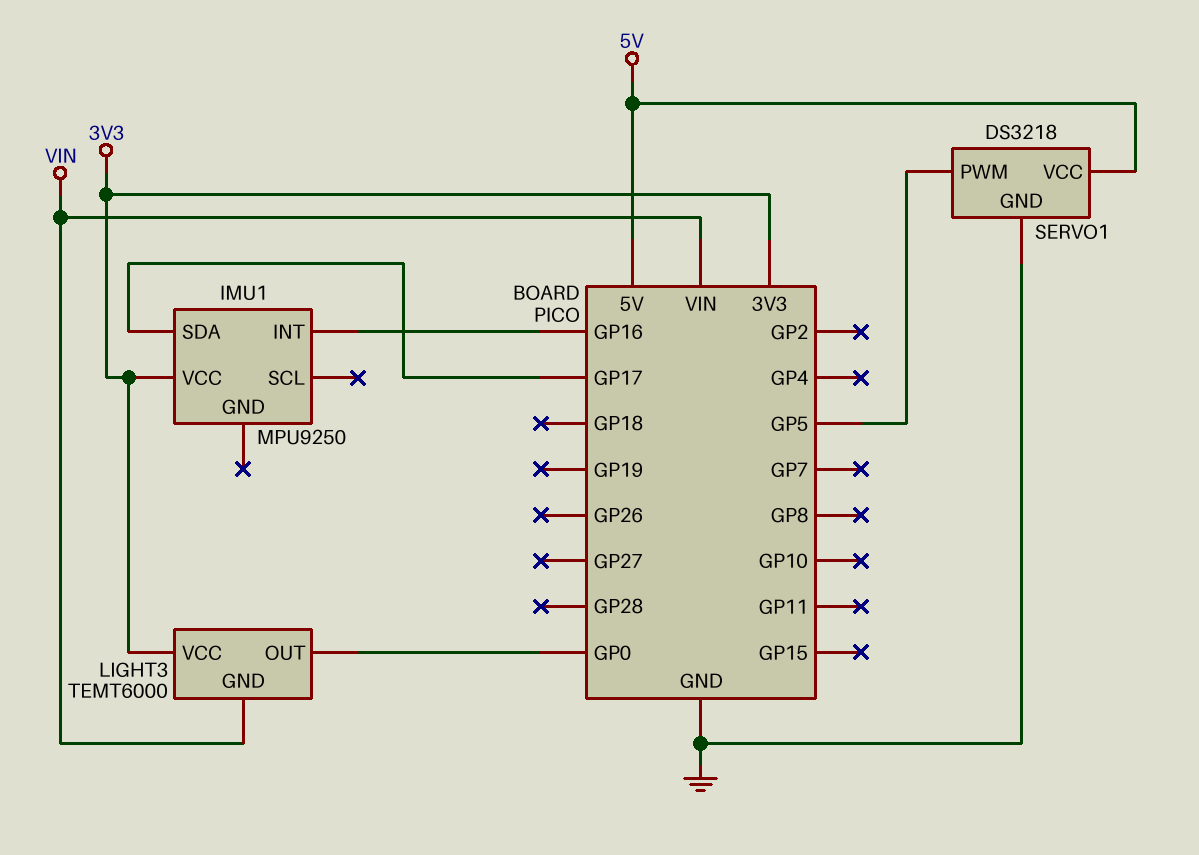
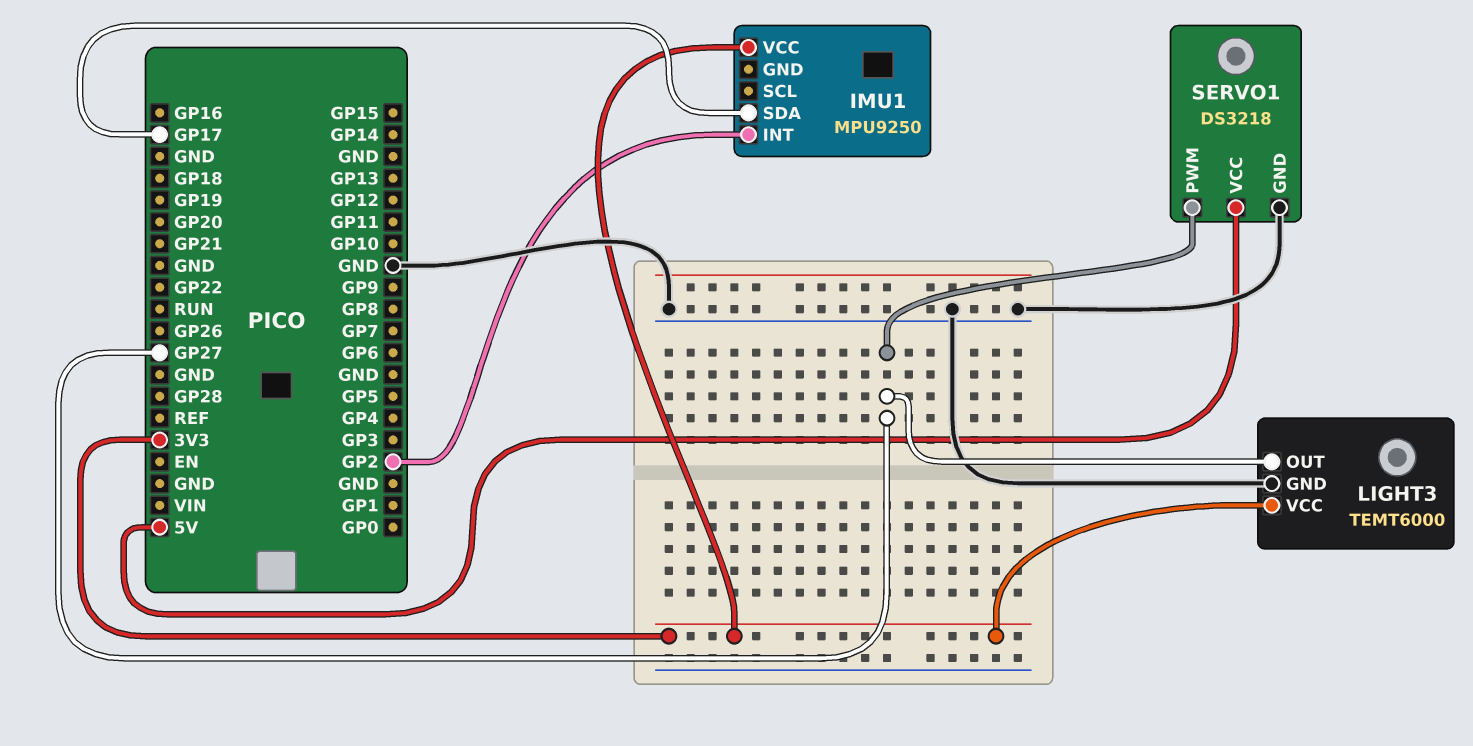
IMU1 pin INT: GP16 -> GP2
LIGHT3 pin GND: VIN -> GND
LIGHT3 pin OUT: GP0 -> GP27
SERVO1 pin PWM: GP5 -> GP27

